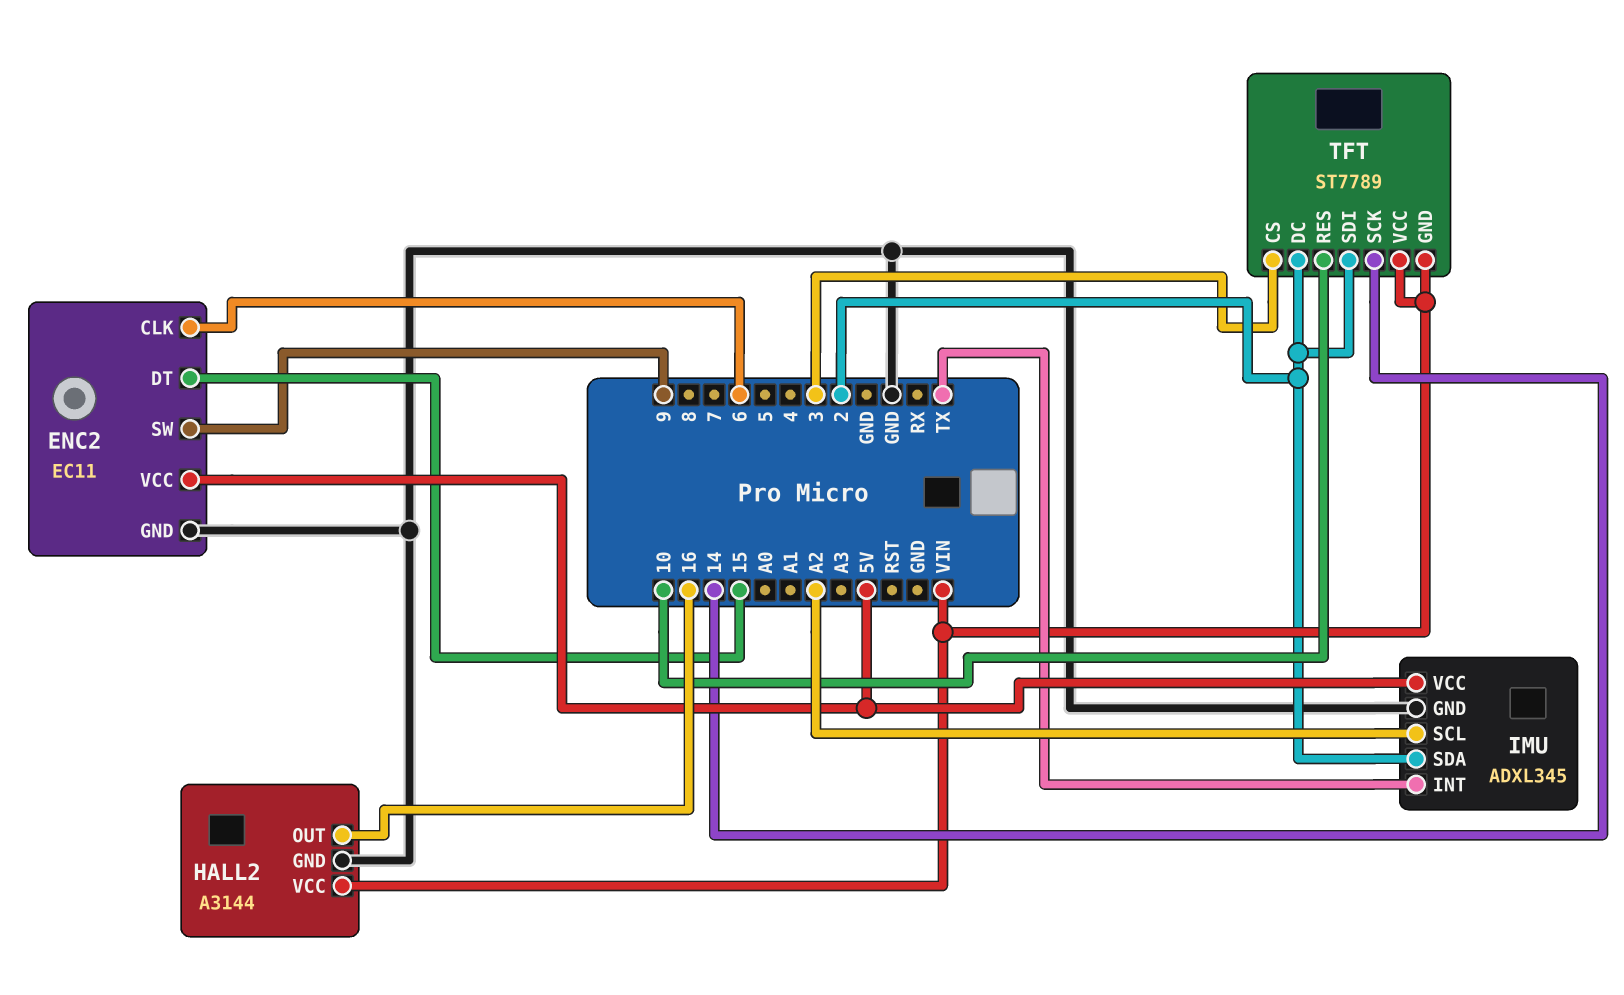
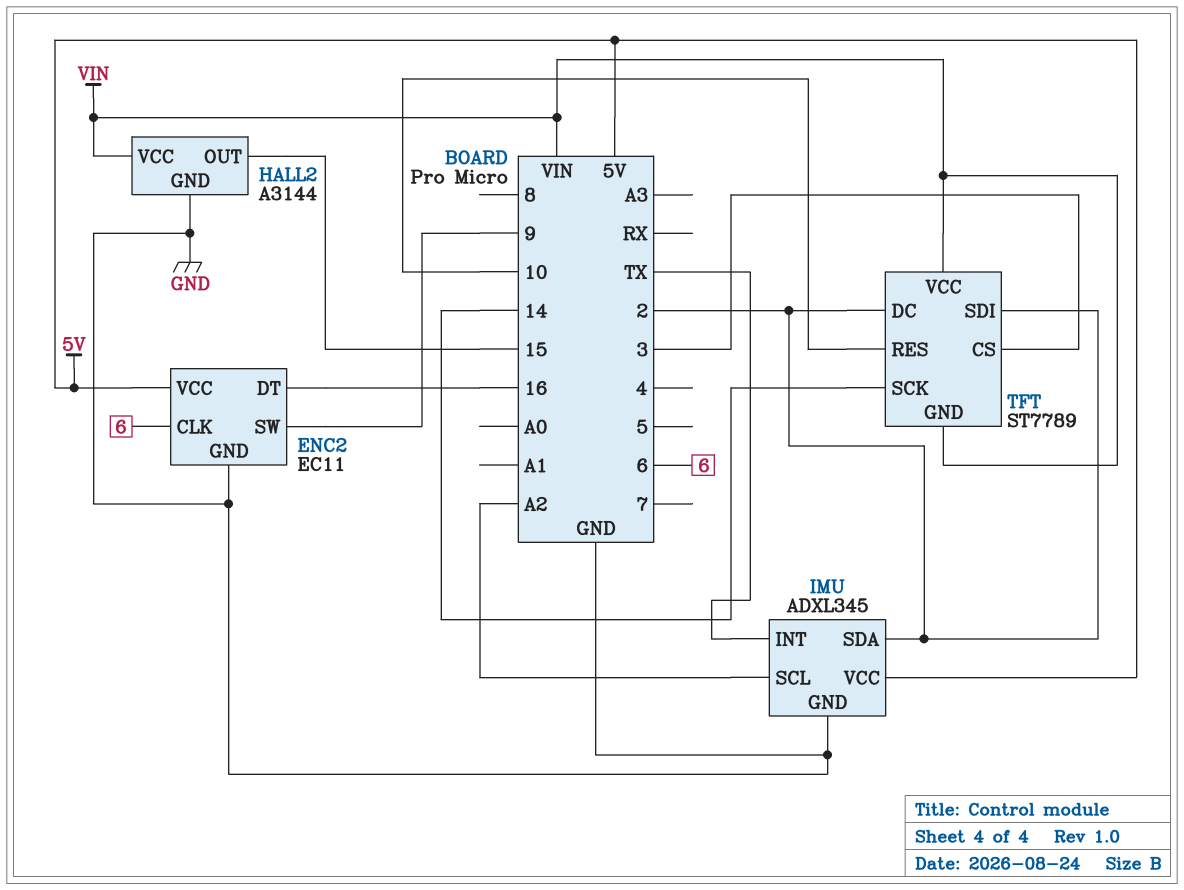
ENC2 pin DT: 15 -> 16
HALL2 pin OUT: 16 -> 15

